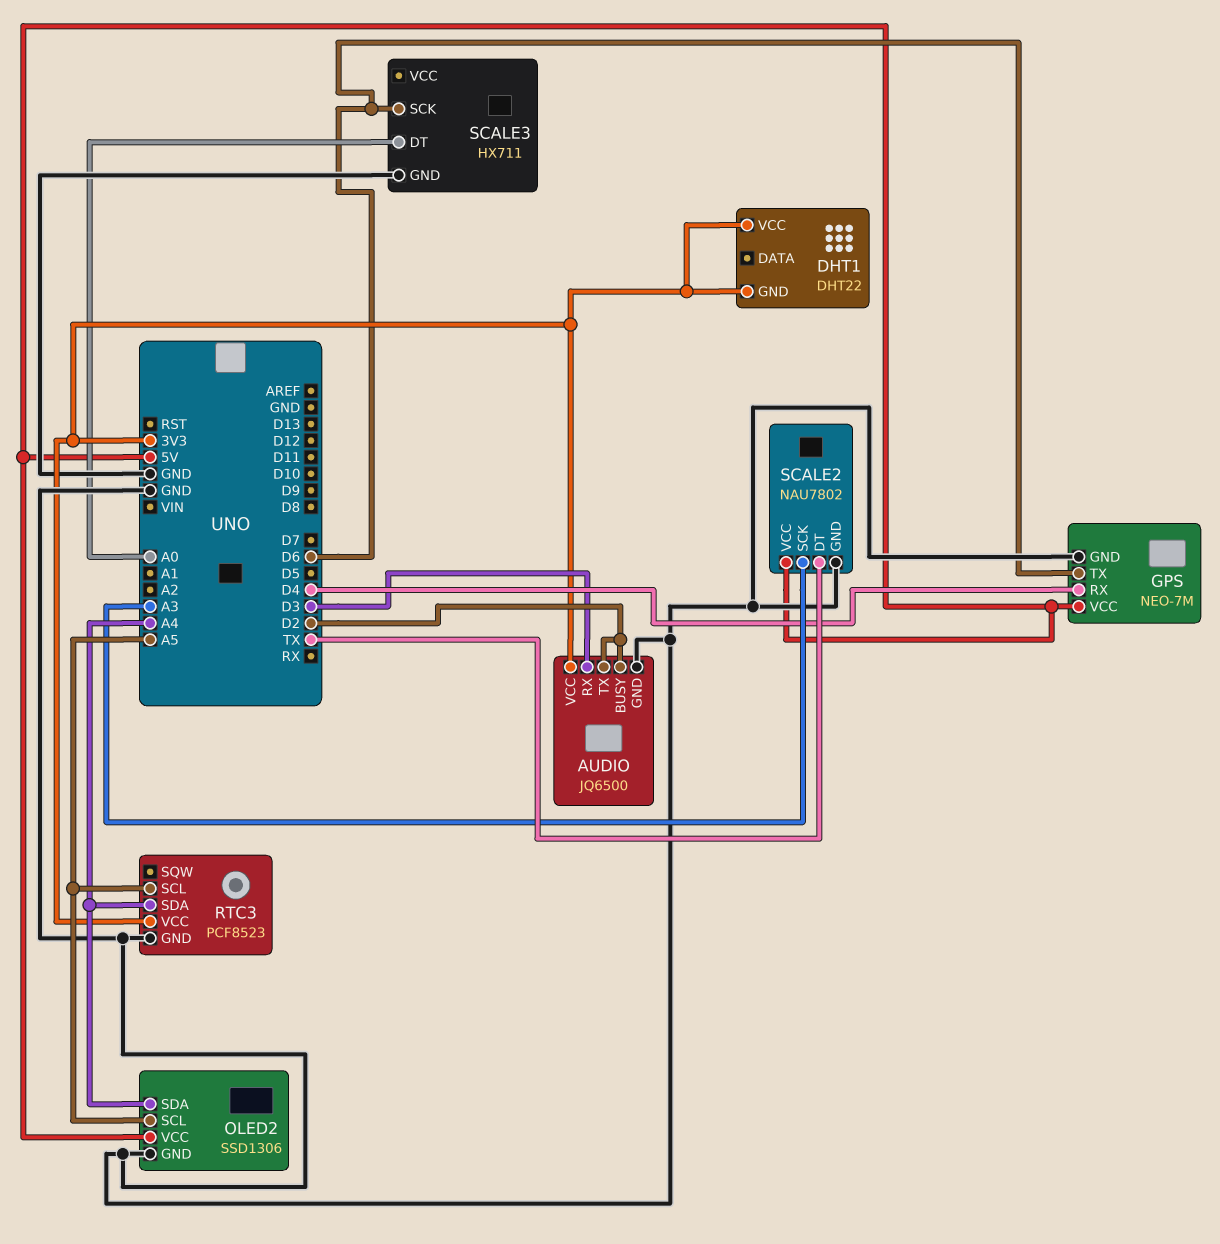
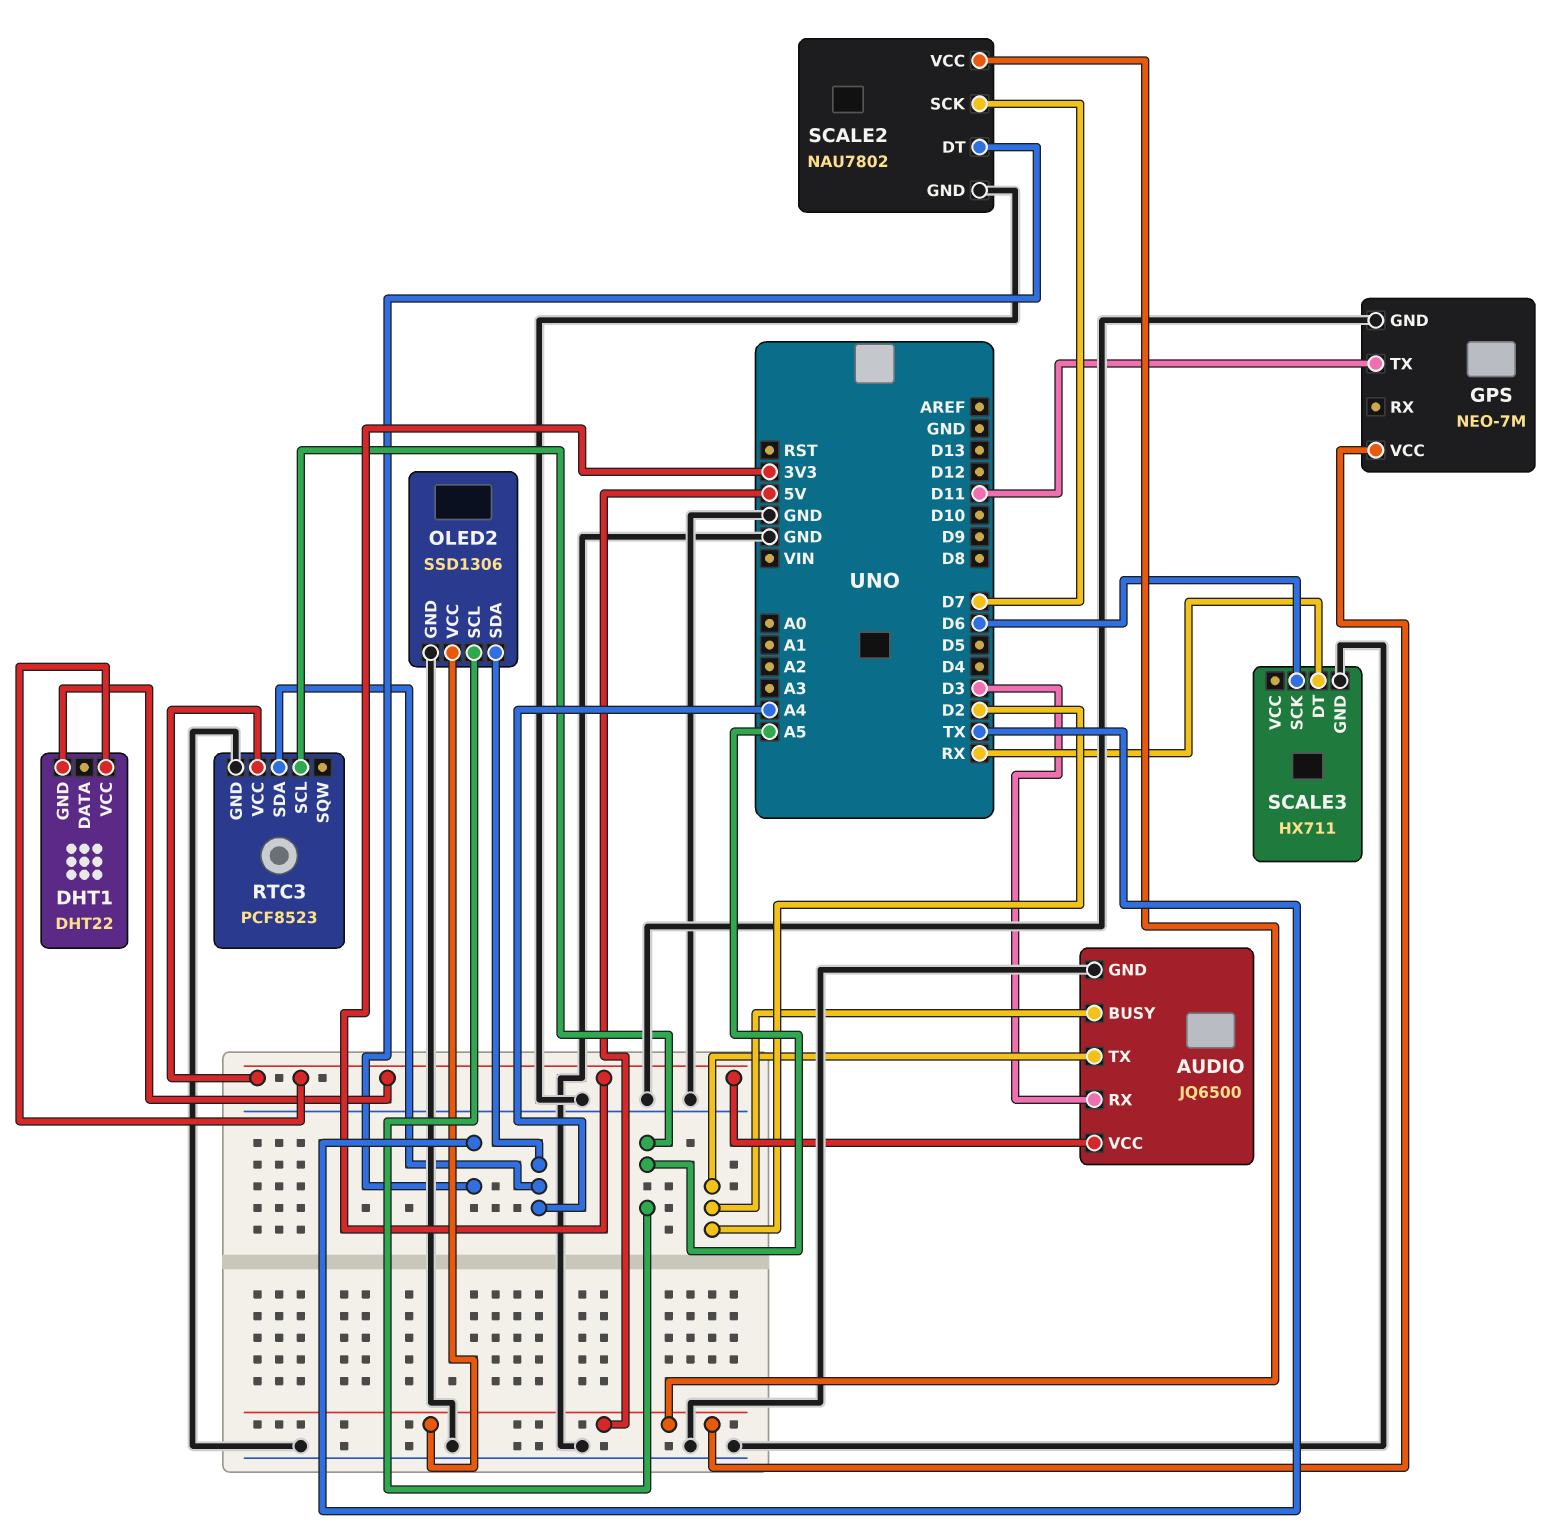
GPS pin RX: D4 -> none
GPS pin TX: D6 -> D11
SCALE2 pin SCK: A3 -> D7
SCALE3 pin DT: A0 -> RX

